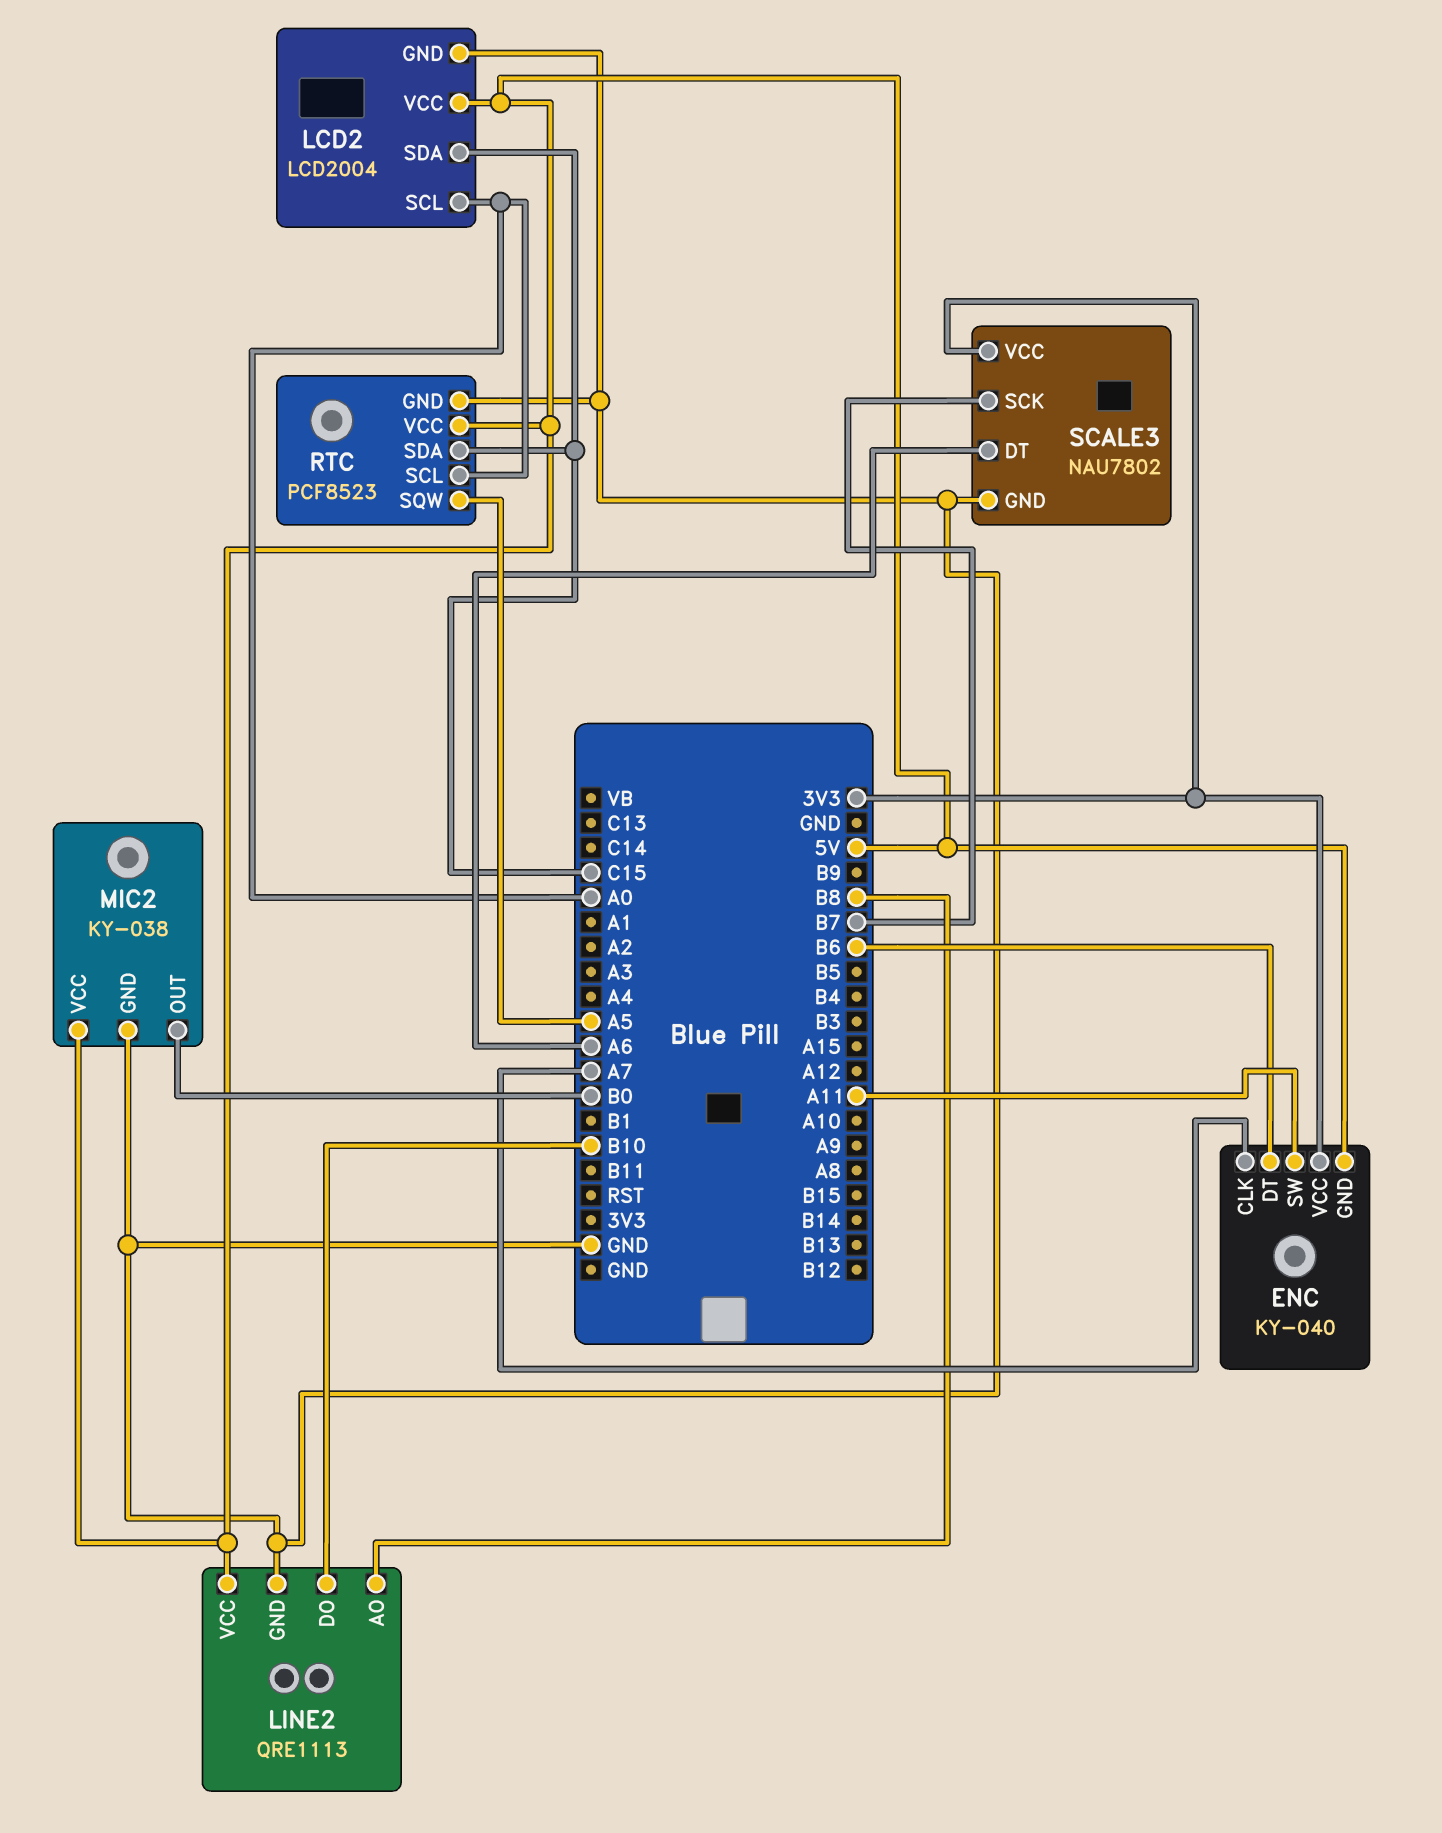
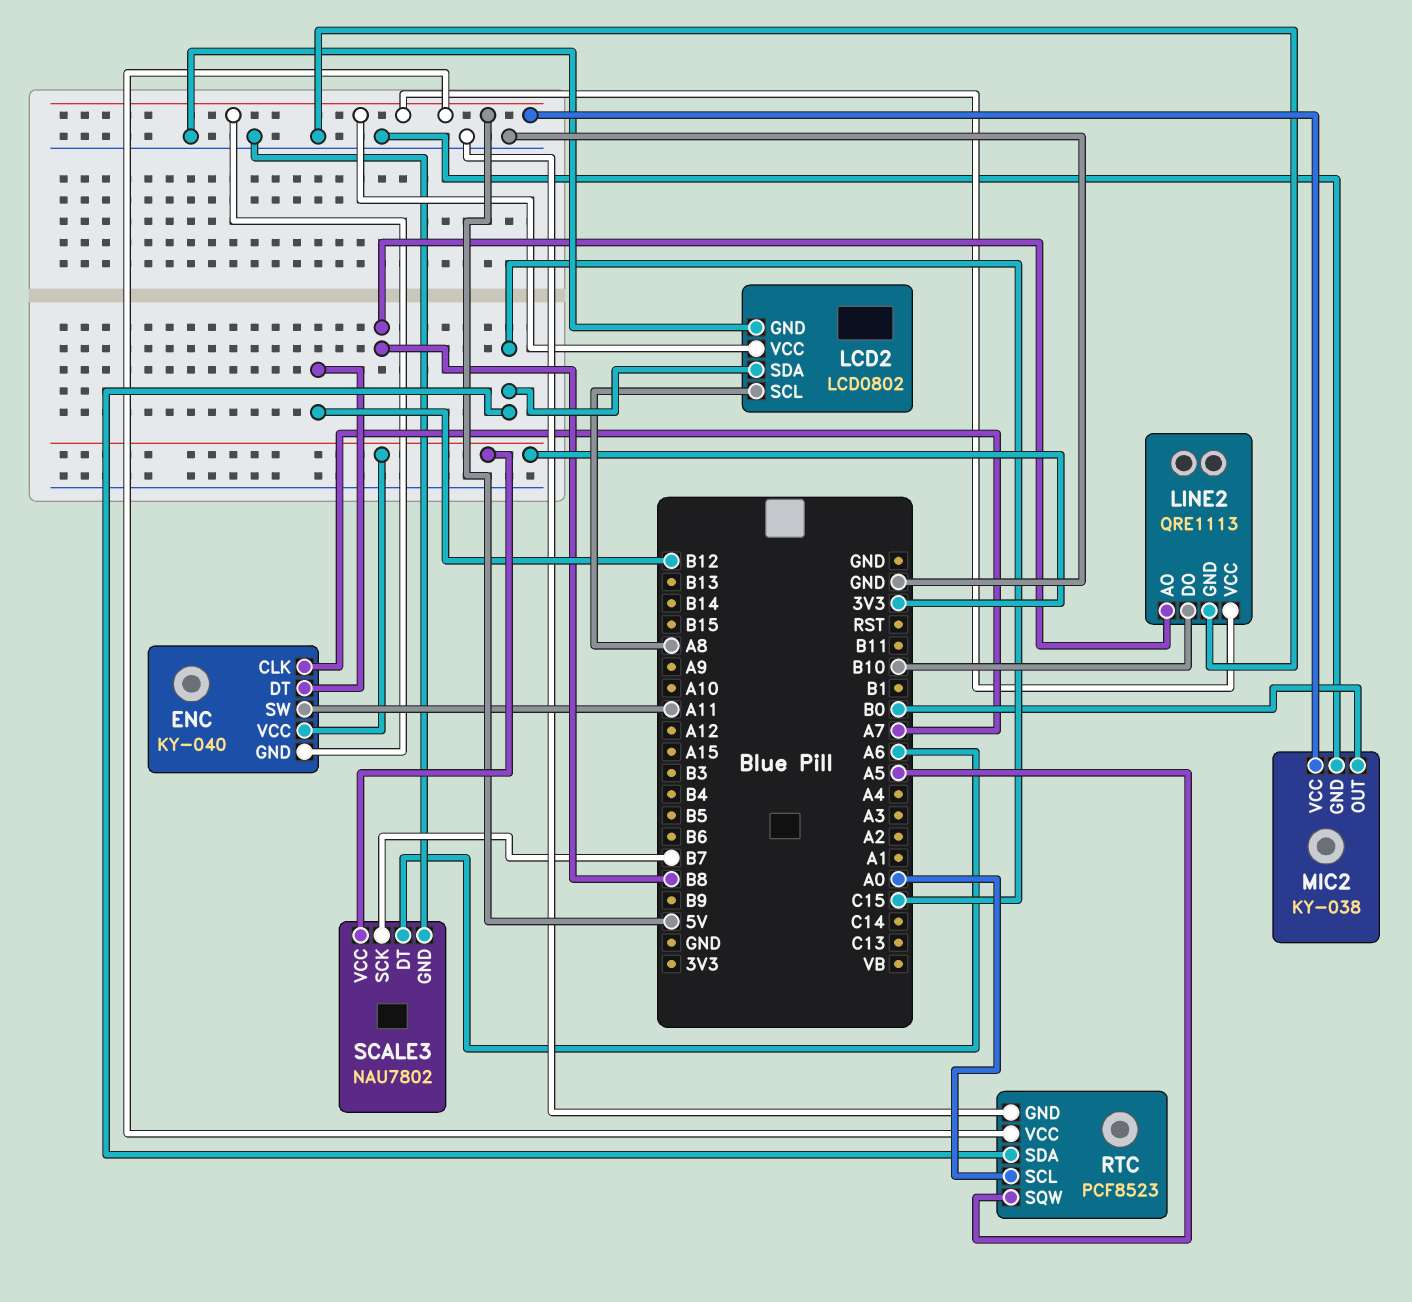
ENC pin DT: B6 -> B12
LCD2: LCD2004 -> LCD0802
LCD2 pin SCL: A0 -> A8

